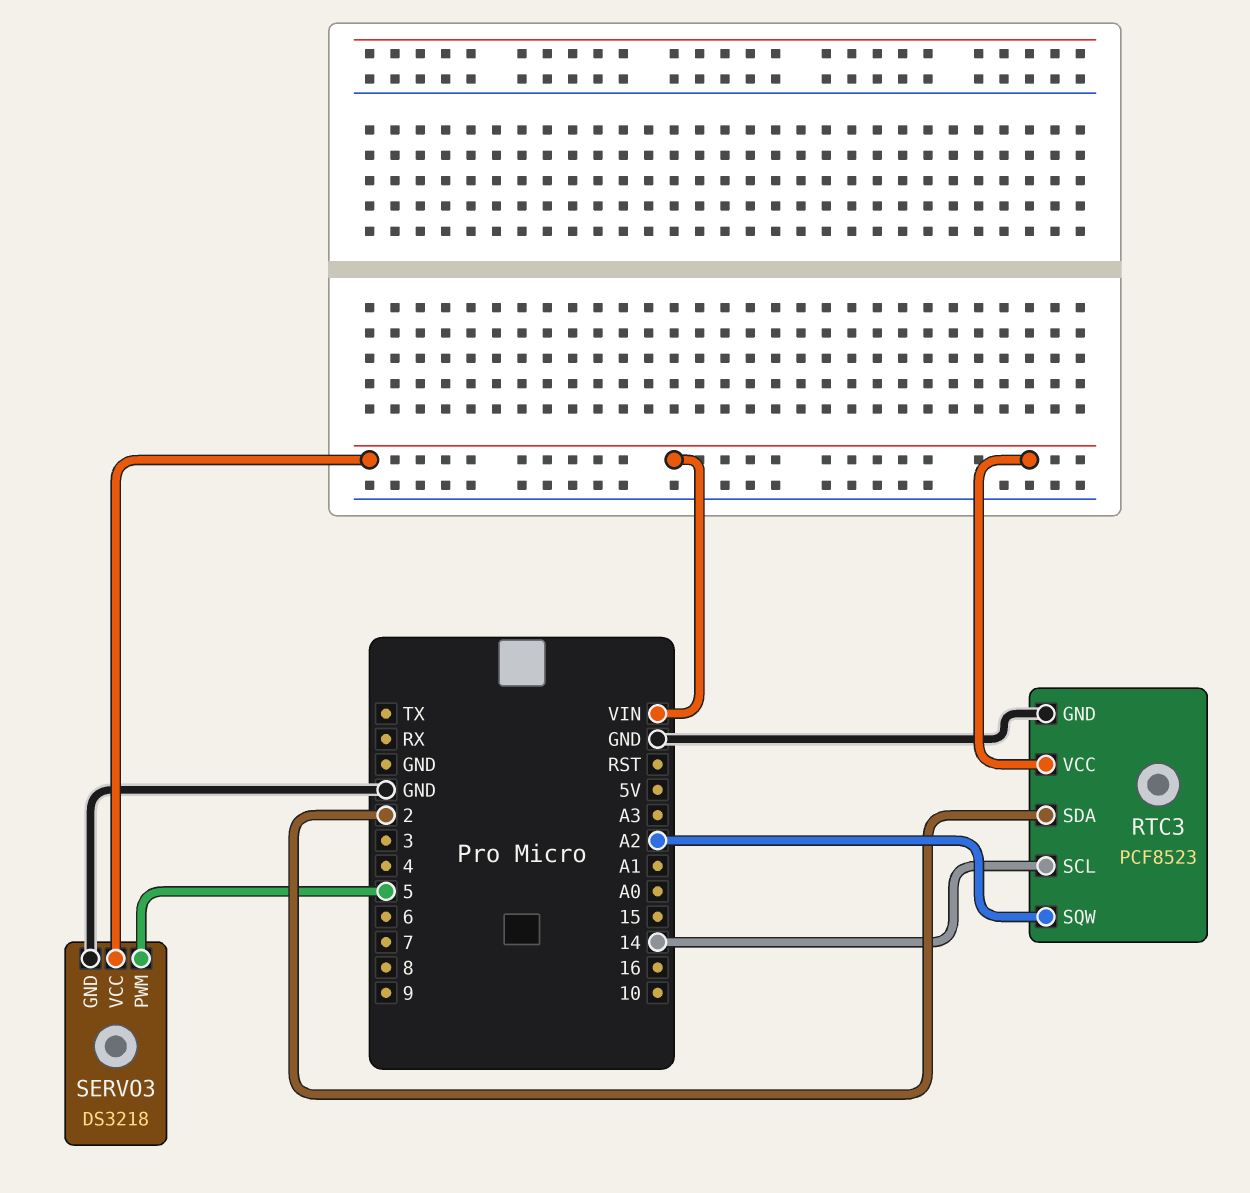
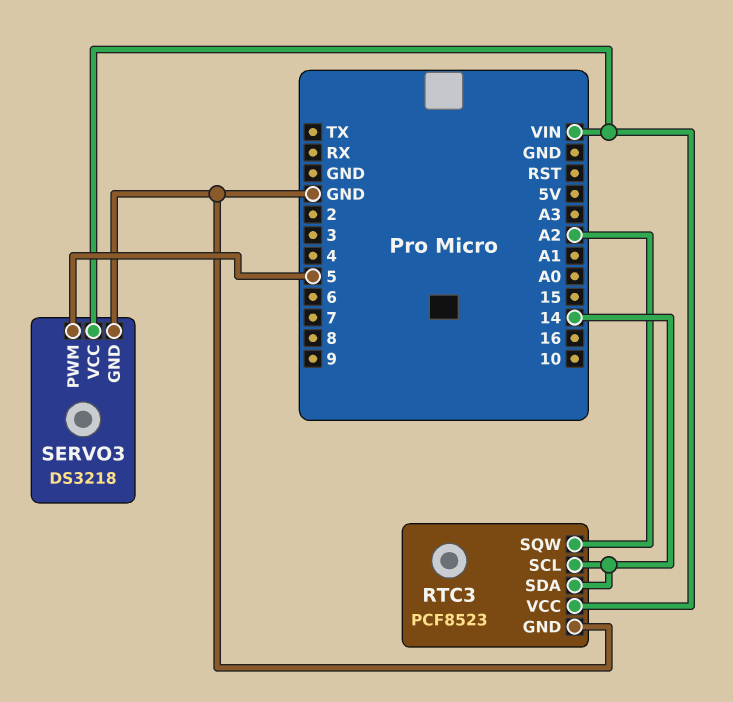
RTC3 pin SDA: 2 -> 14

